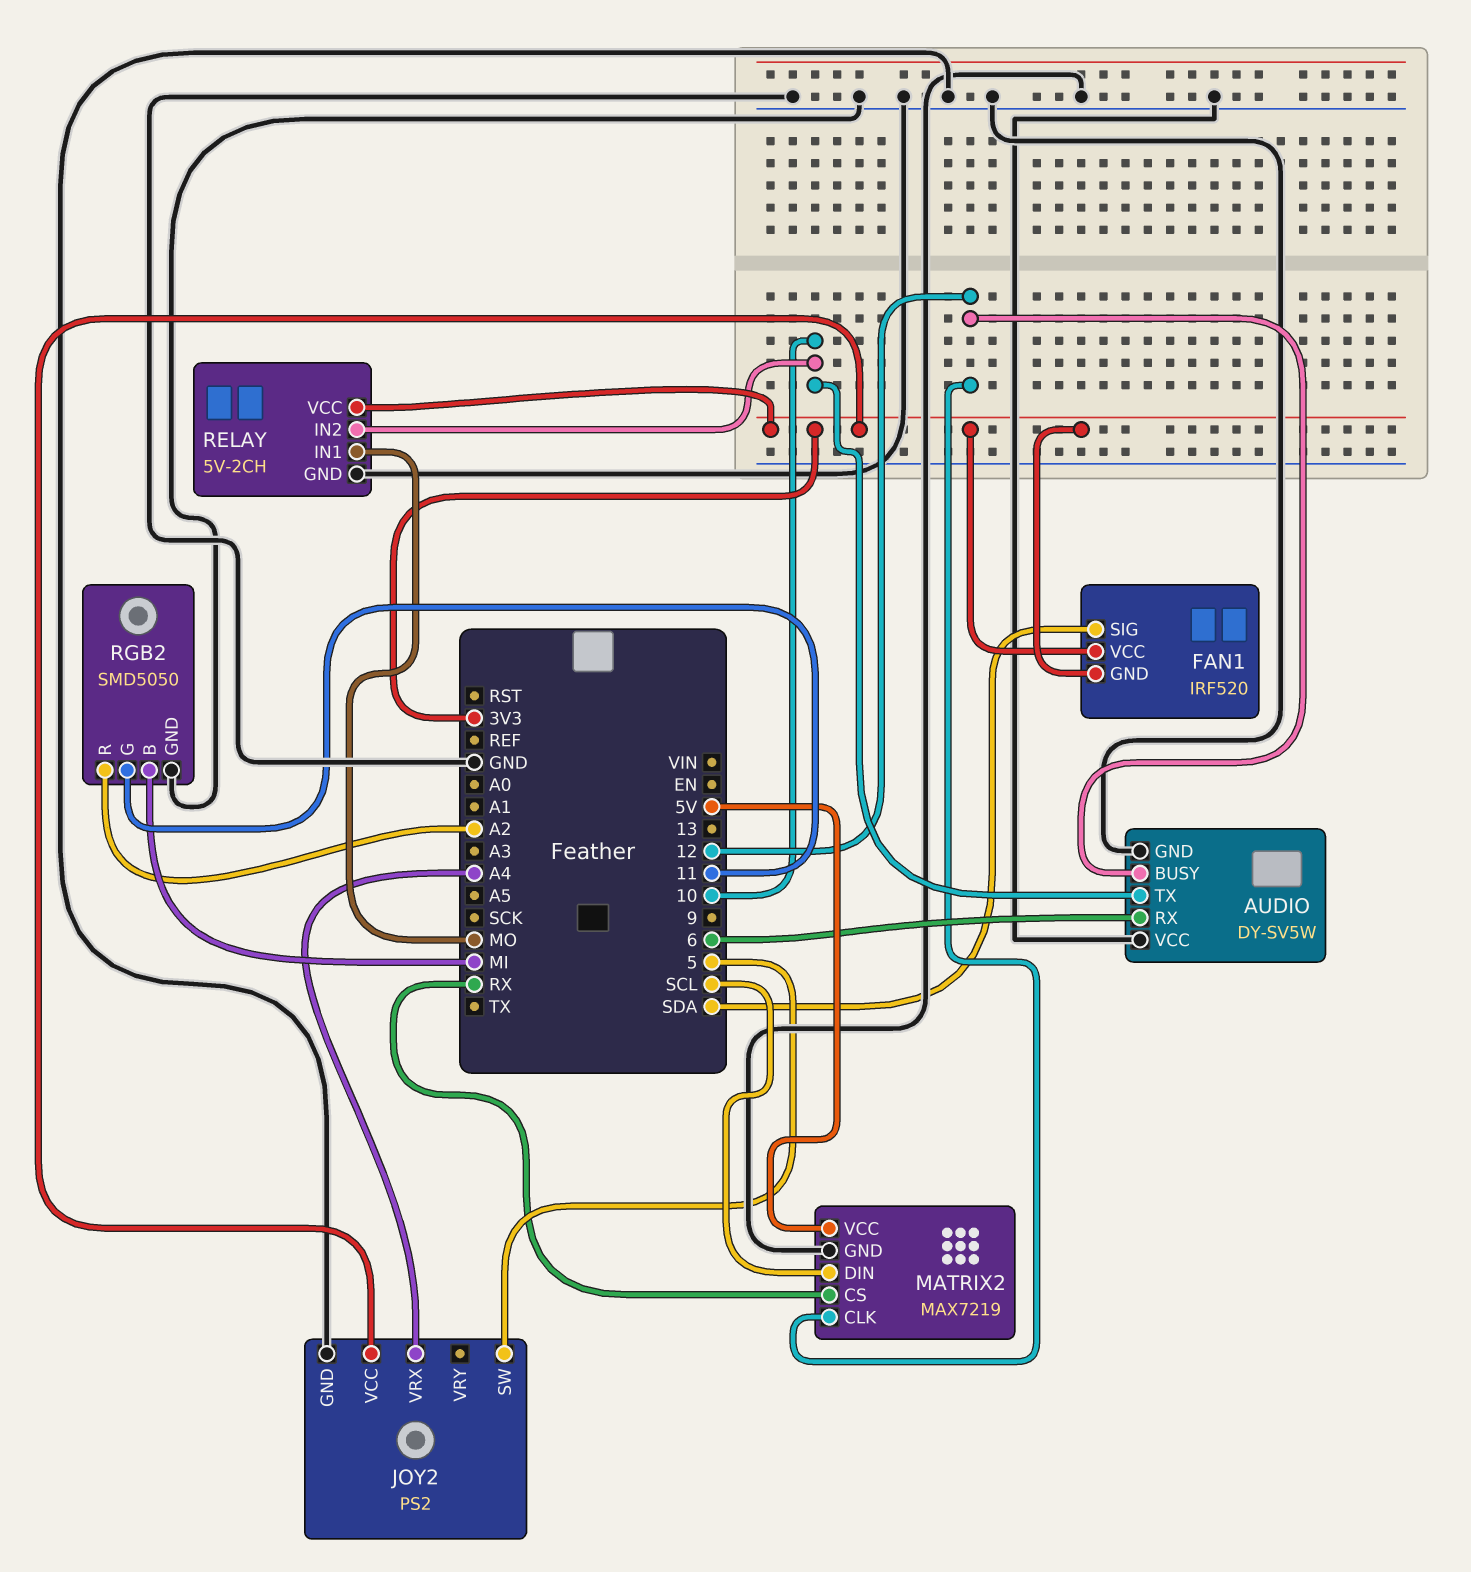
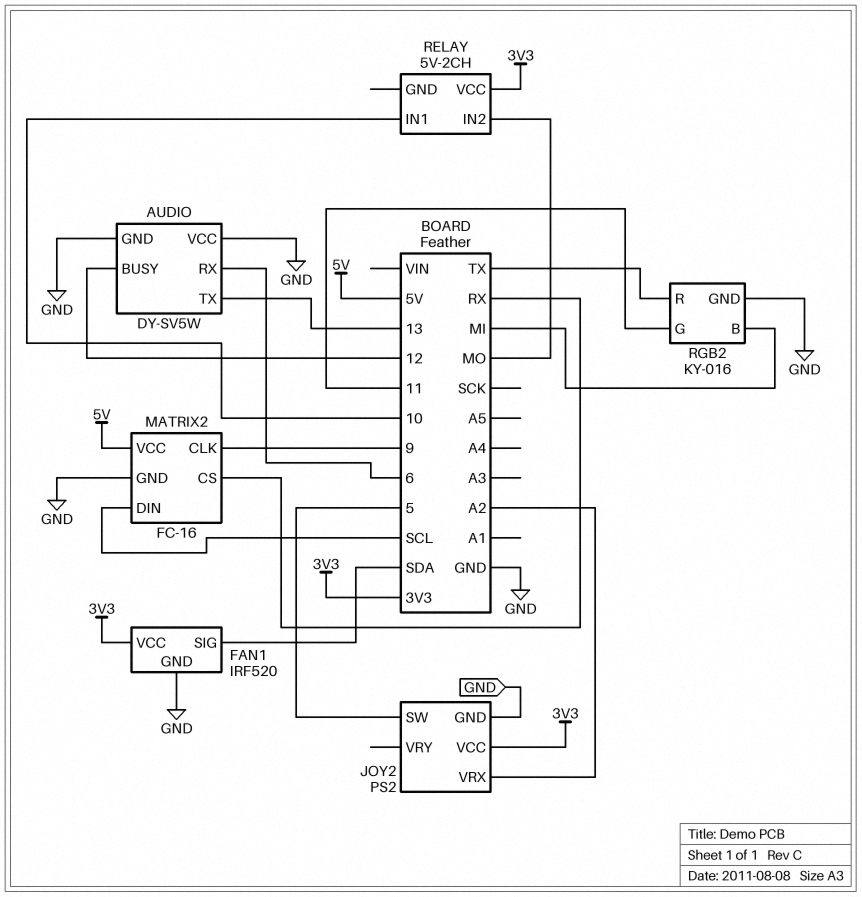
AUDIO pin TX: 10 -> 13
FAN1 pin GND: 3V3 -> GND
JOY2 pin VRX: A4 -> A2
MATRIX2: MAX7219 -> FC-16
MATRIX2 pin CLK: 12 -> 9
RELAY pin GND: GND -> none
RELAY pin IN1: MO -> 10
RELAY pin IN2: 10 -> MO
RGB2: SMD5050 -> KY-016
RGB2 pin R: A2 -> TX

